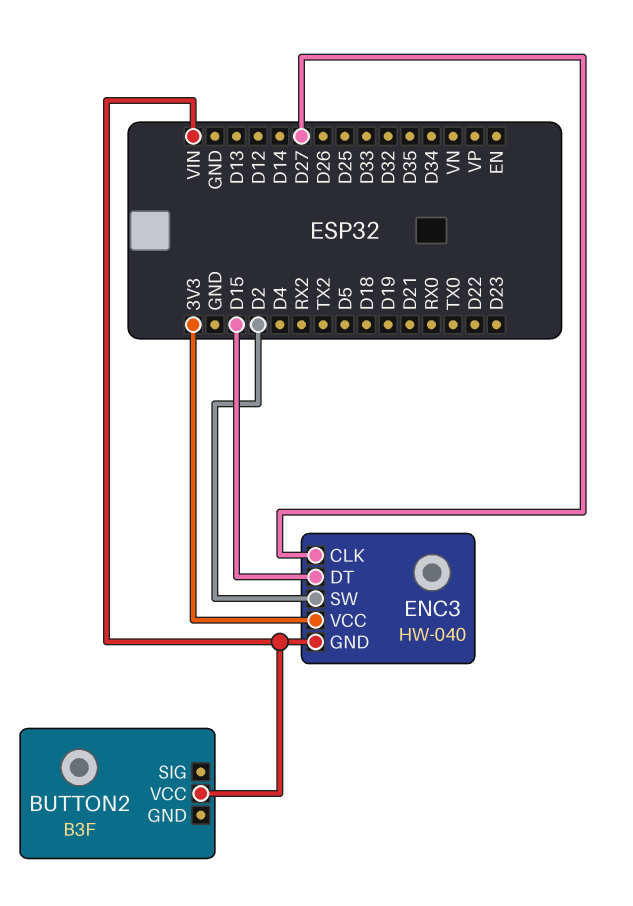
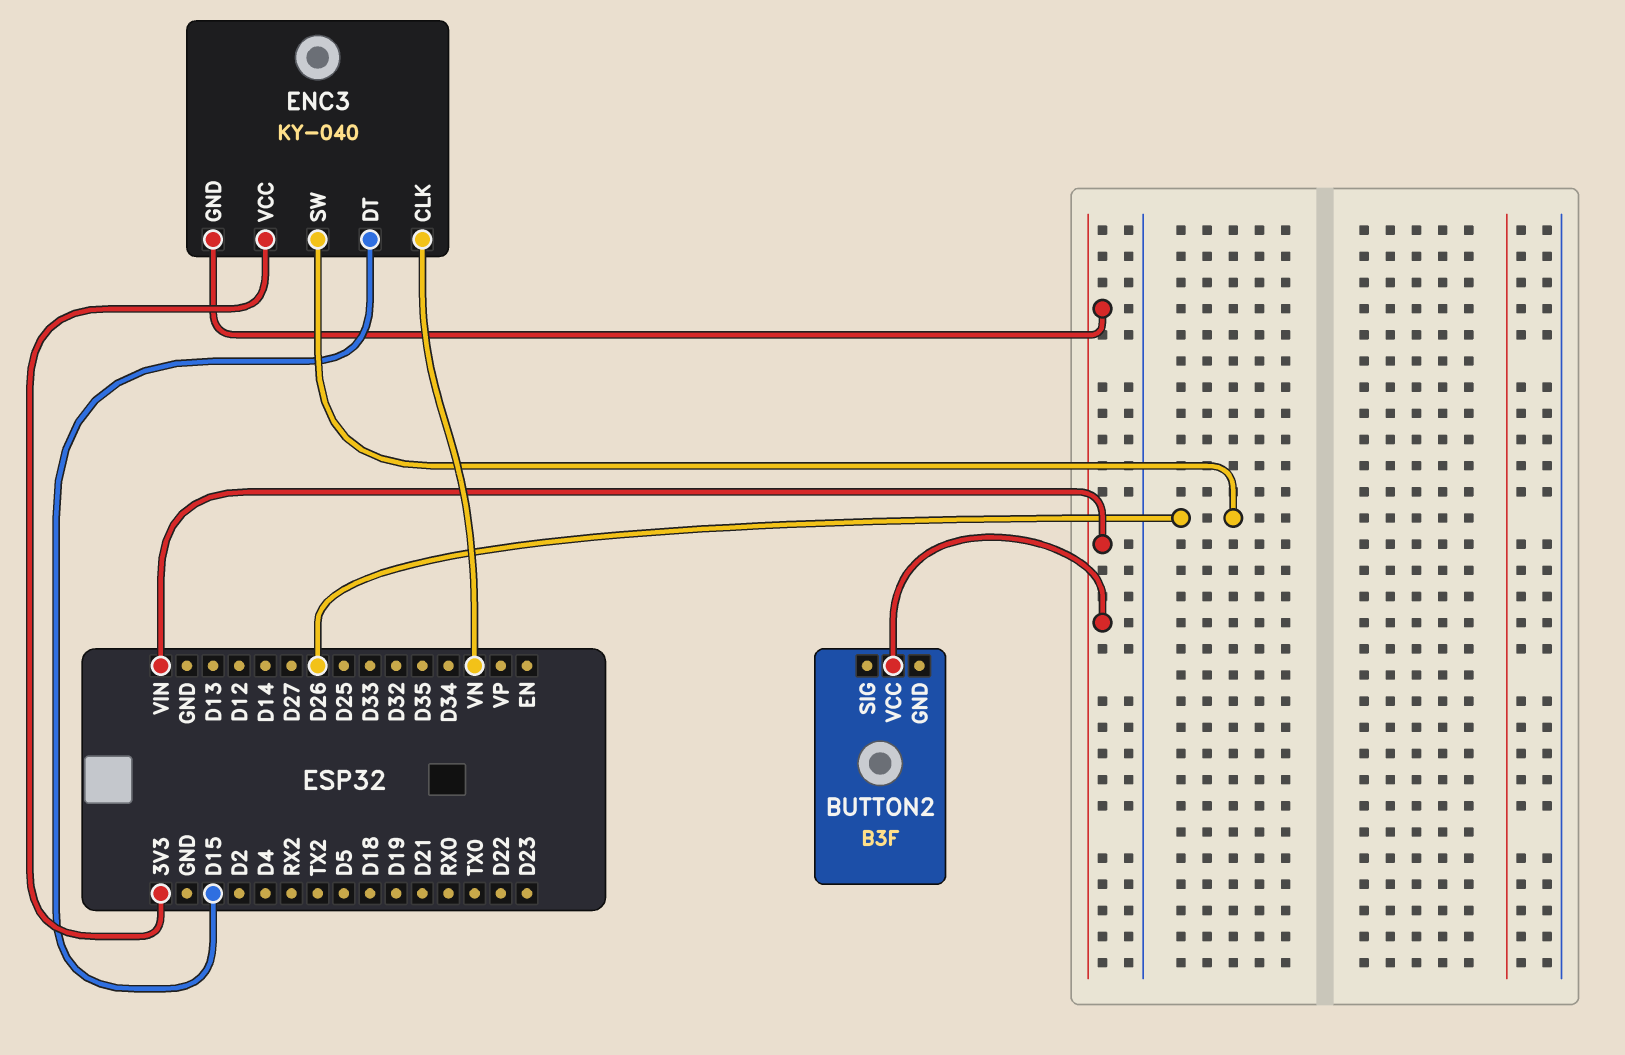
ENC3: HW-040 -> KY-040
ENC3 pin CLK: D27 -> VN
ENC3 pin SW: D2 -> D26

